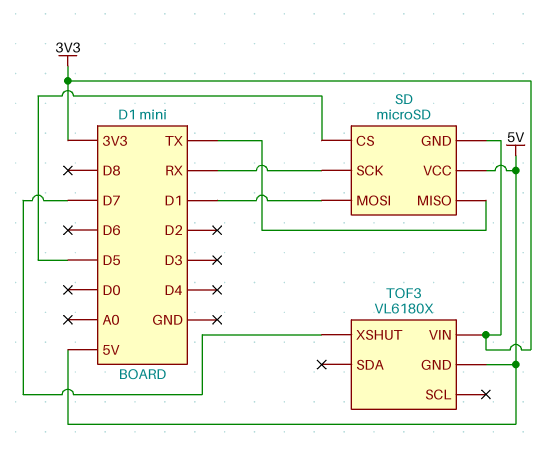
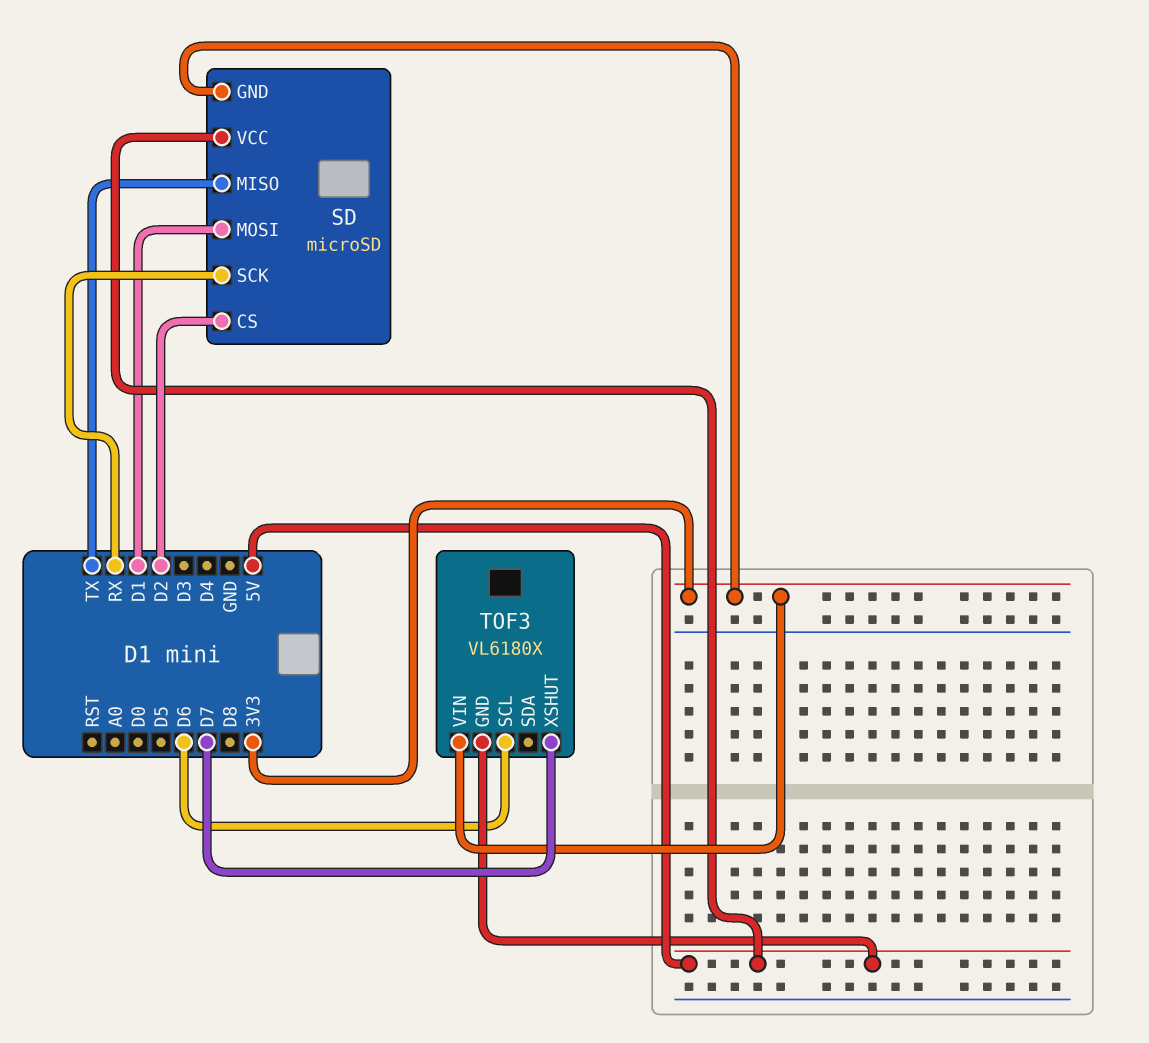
SD pin CS: D5 -> D2
TOF3 pin SCL: none -> D6

